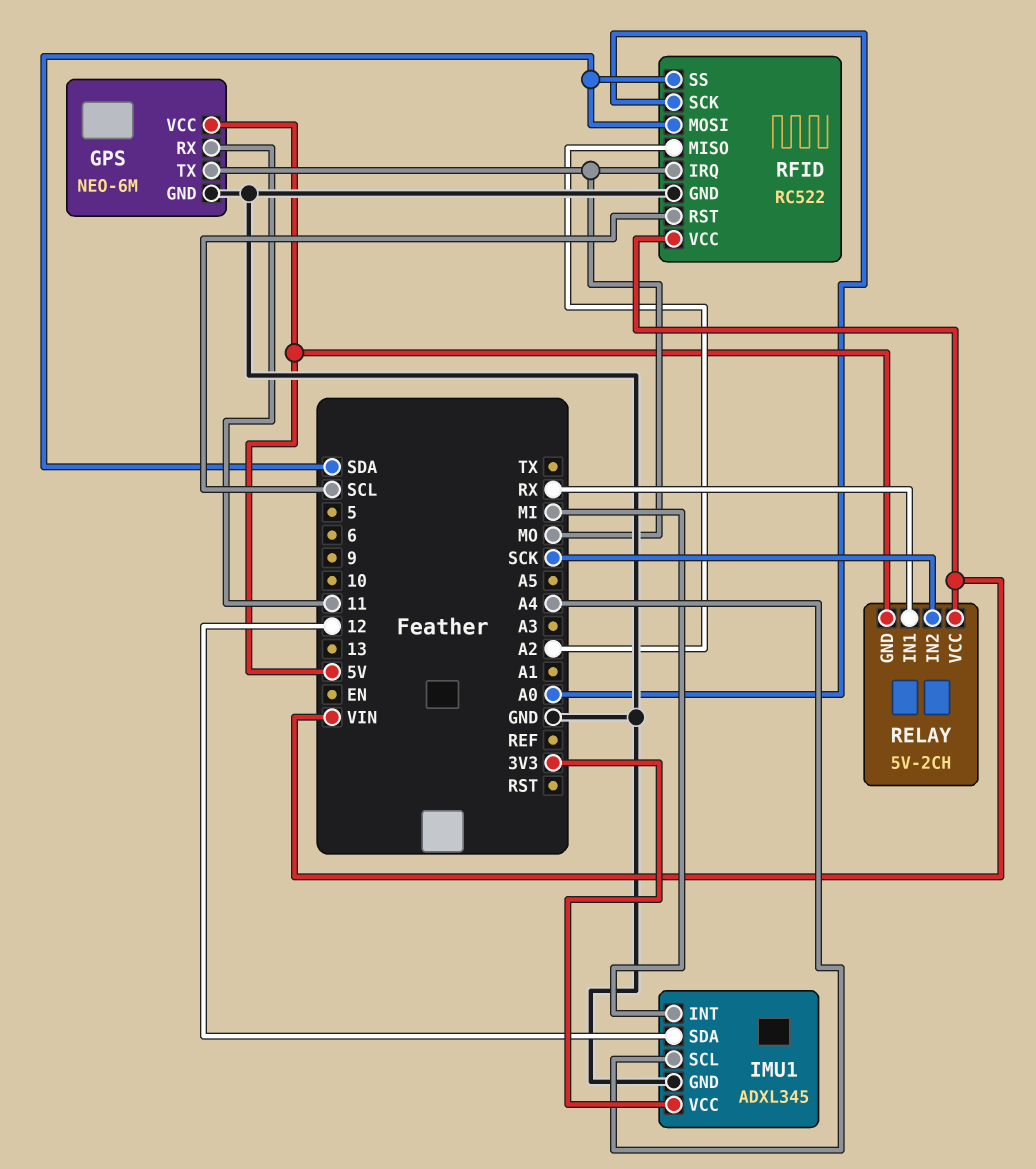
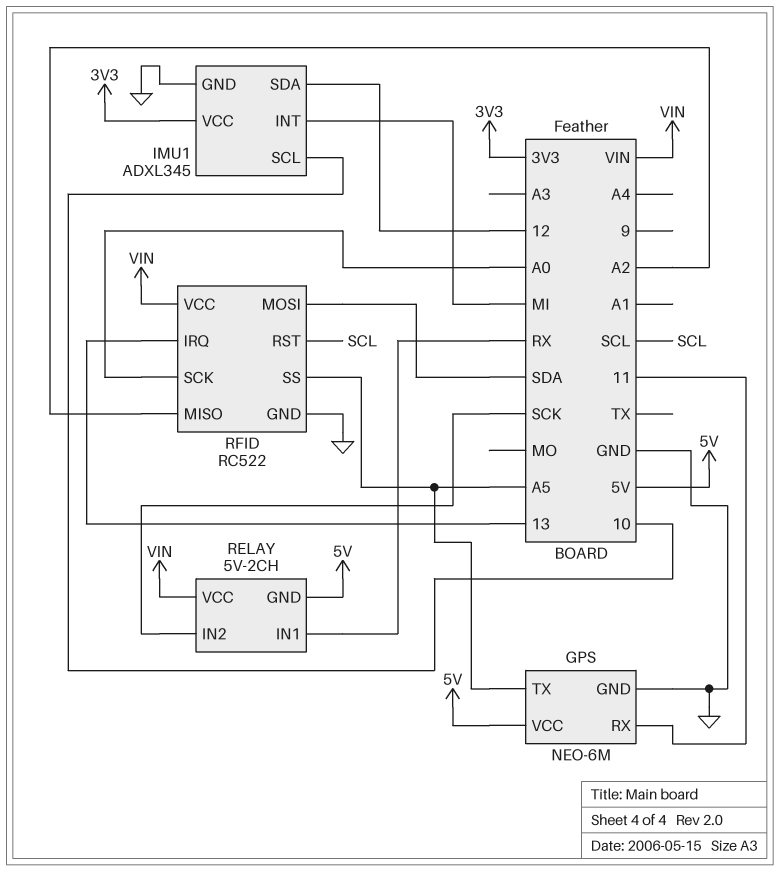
GPS pin TX: MO -> A5
IMU1 pin SCL: A4 -> 10
RFID pin IRQ: MO -> 13
RFID pin SS: SDA -> A5

